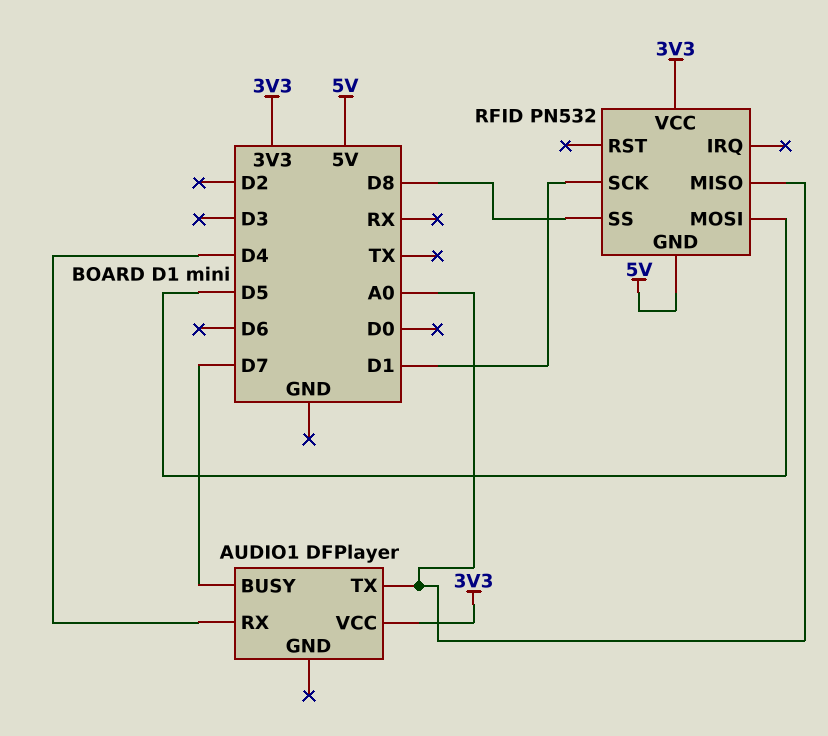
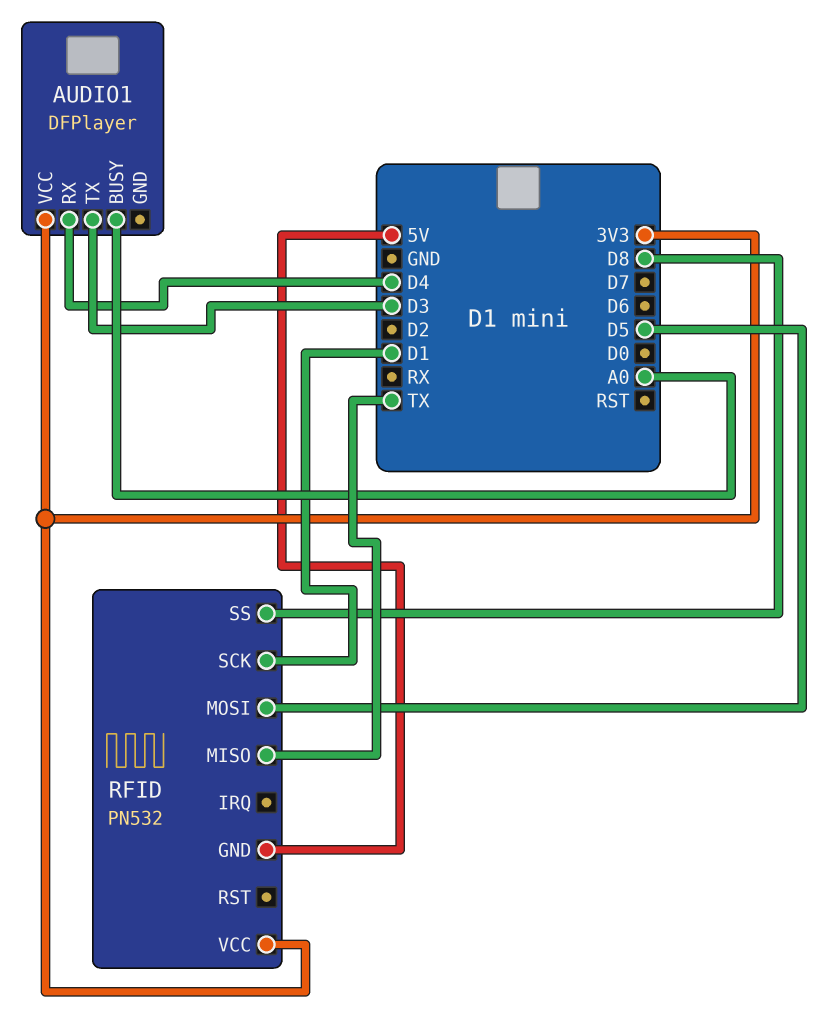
AUDIO1 pin BUSY: D7 -> A0
AUDIO1 pin TX: A0 -> D3
RFID pin MISO: A0 -> TX

